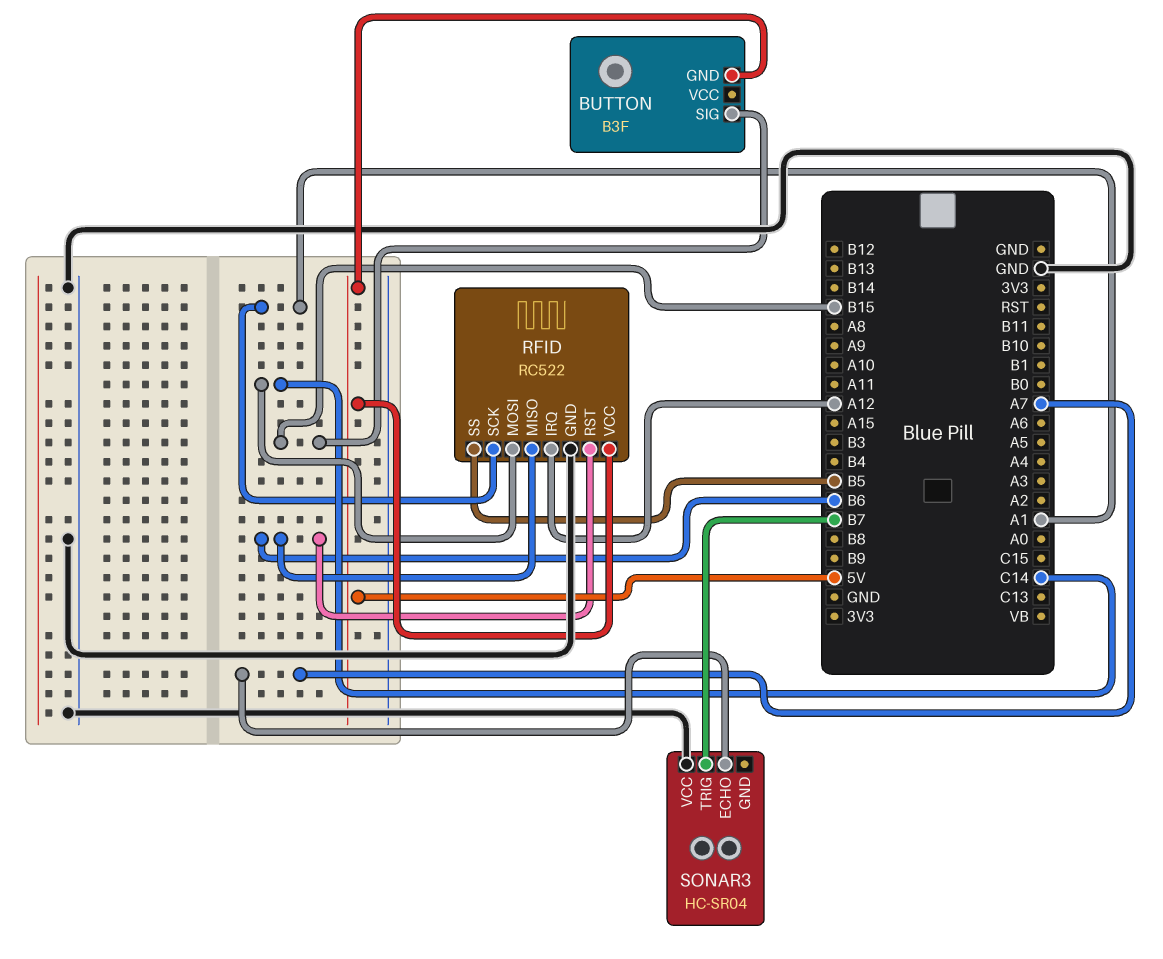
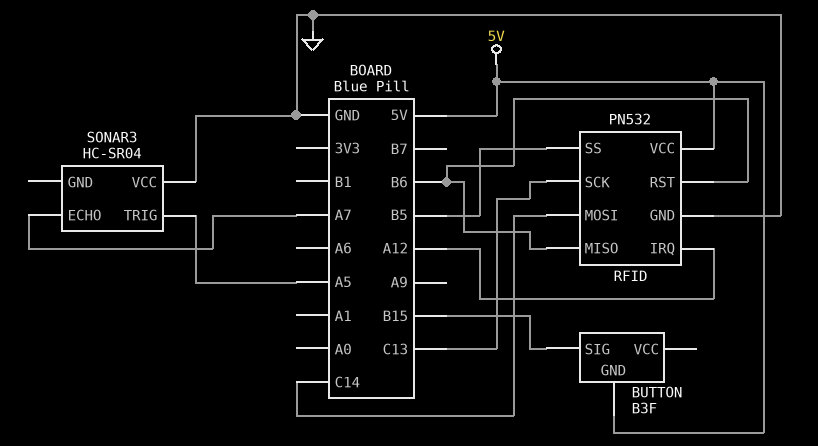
RFID: RC522 -> PN532
RFID pin SCK: A1 -> C13
SONAR3 pin TRIG: B7 -> A5

